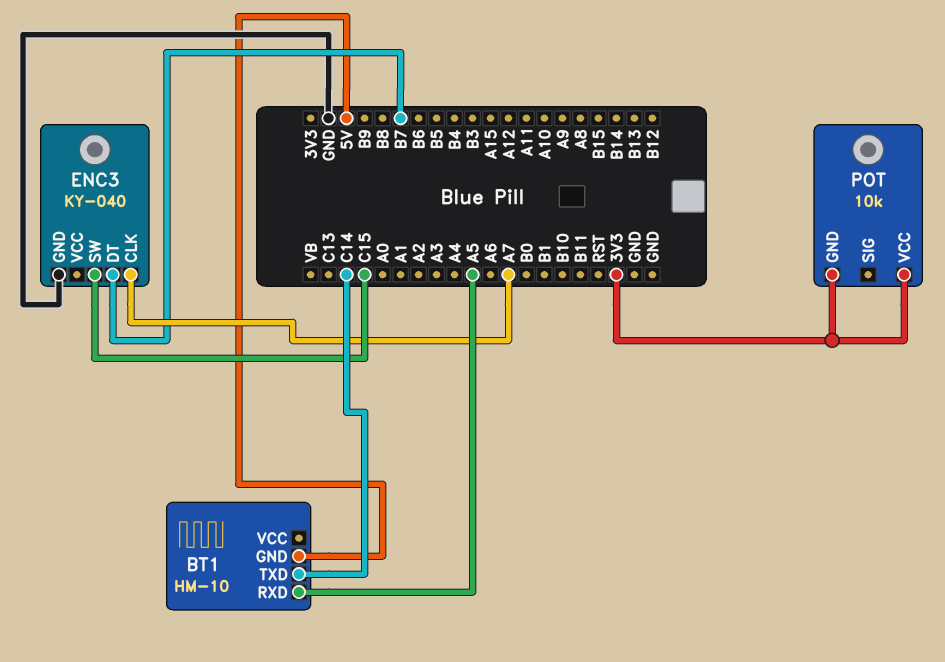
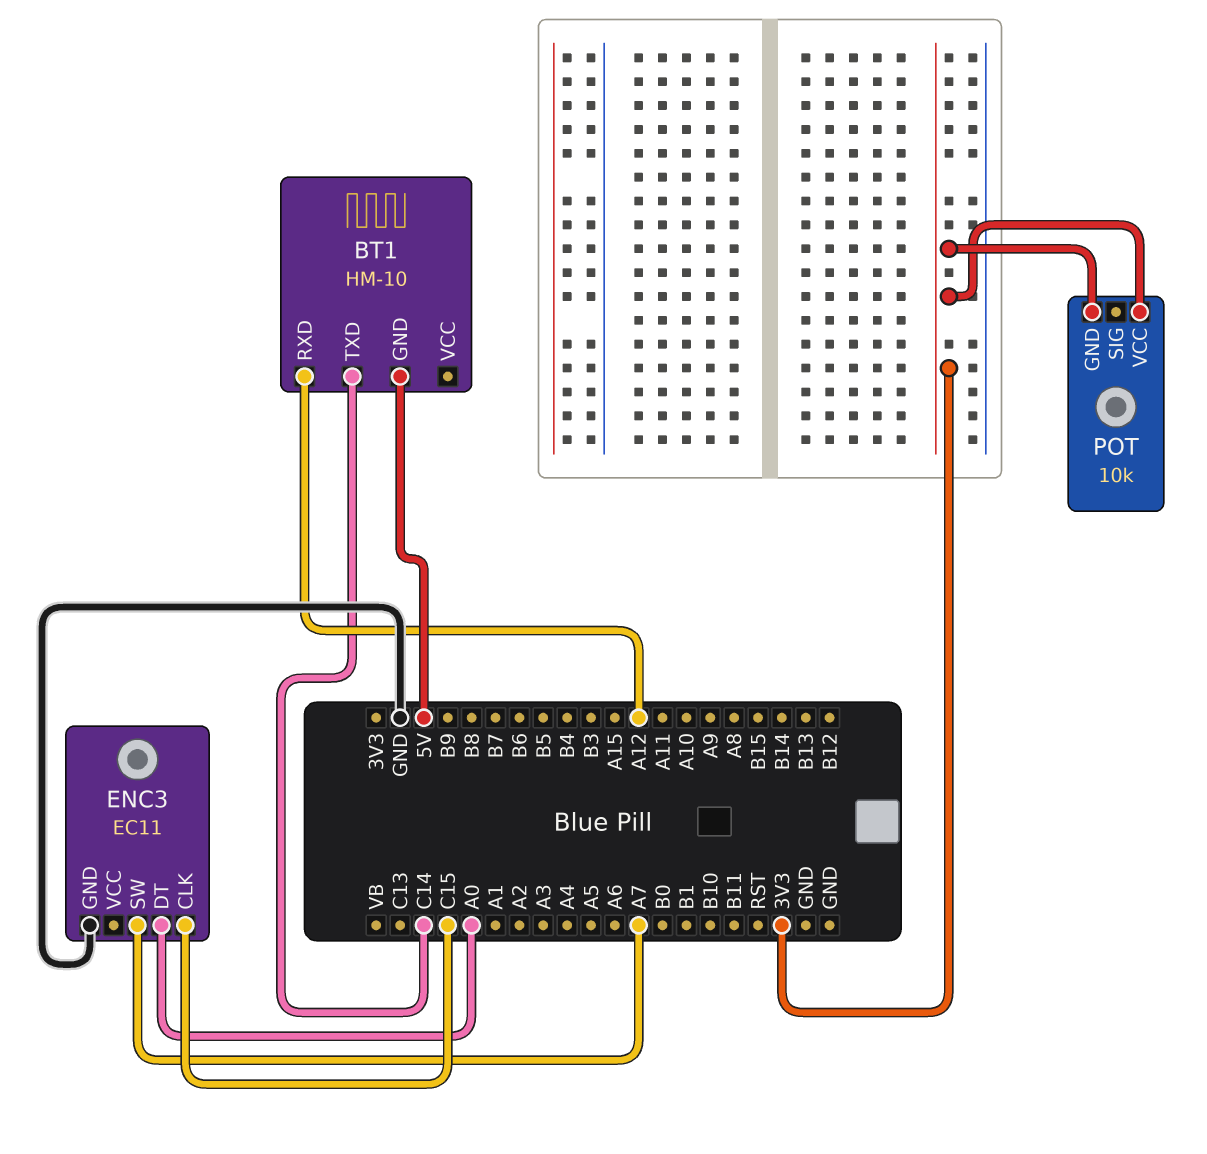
BT1 pin RXD: A5 -> A12
ENC3: KY-040 -> EC11
ENC3 pin CLK: A7 -> C15
ENC3 pin DT: B7 -> A0
ENC3 pin SW: C15 -> A7

